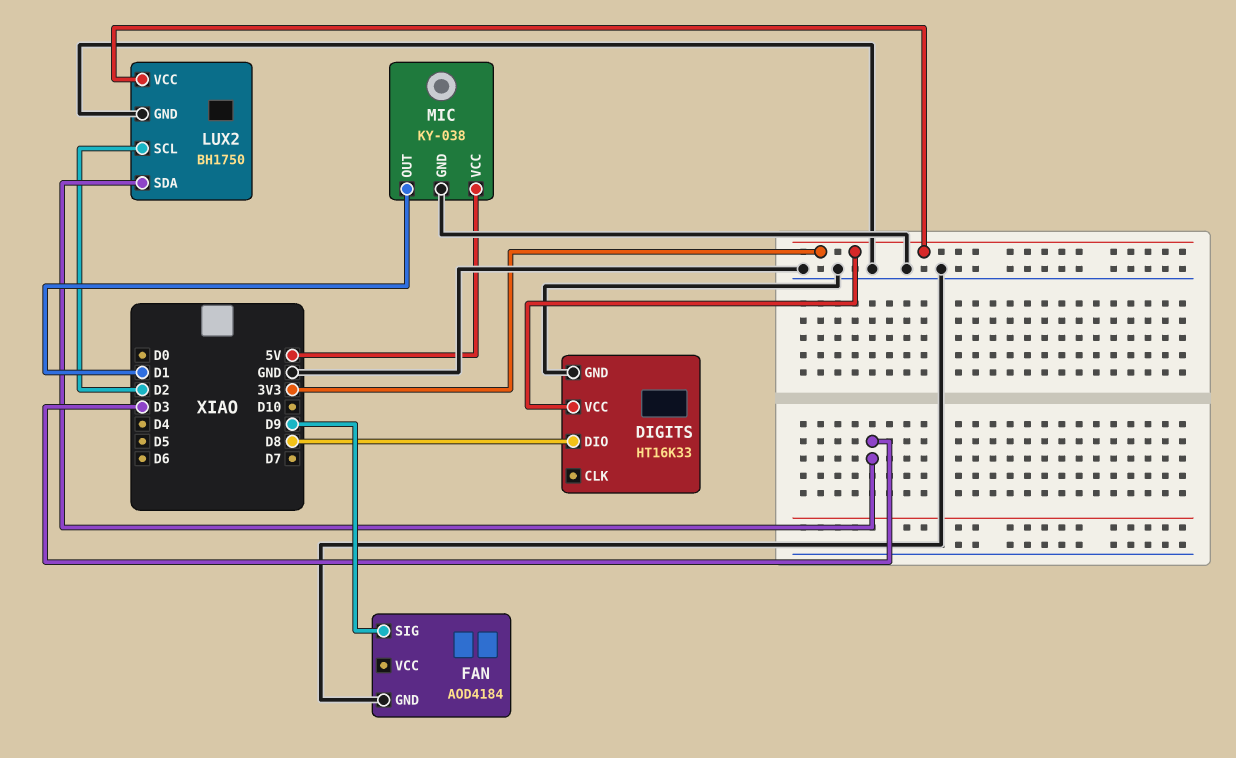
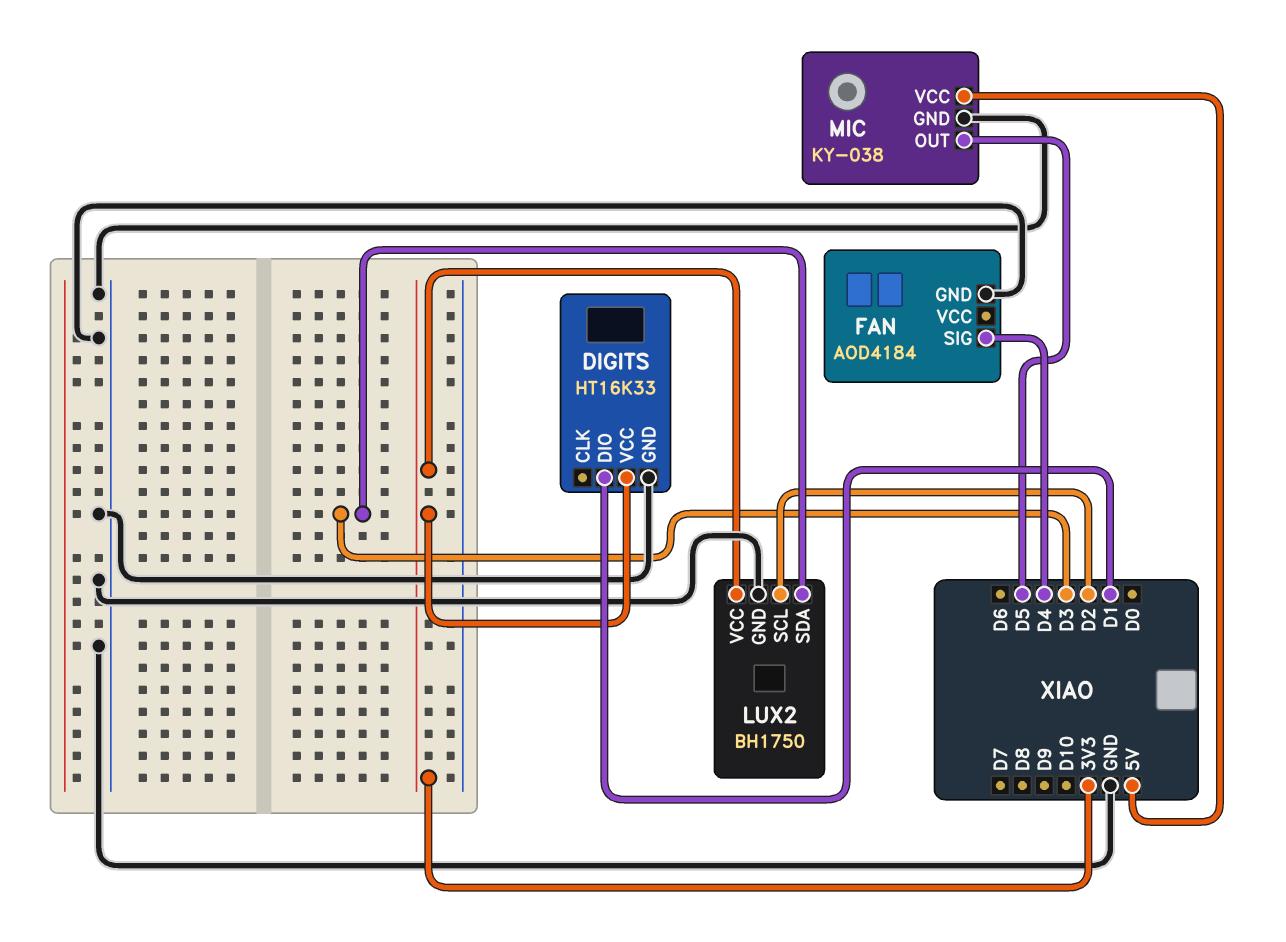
DIGITS pin DIO: D8 -> D1
FAN pin SIG: D9 -> D4
MIC pin OUT: D1 -> D5

